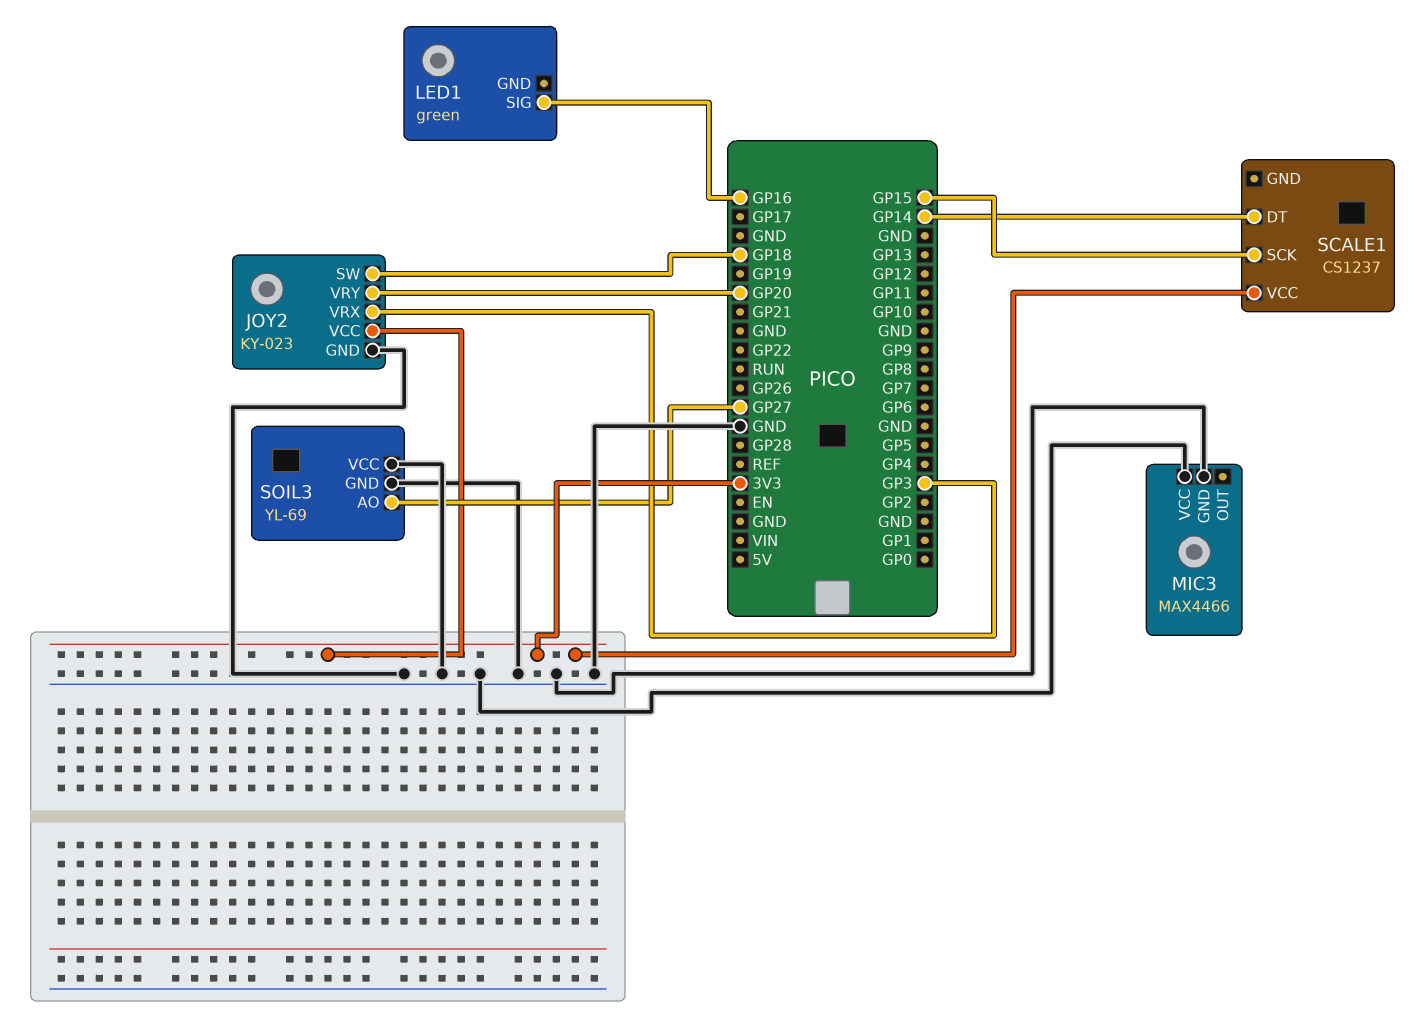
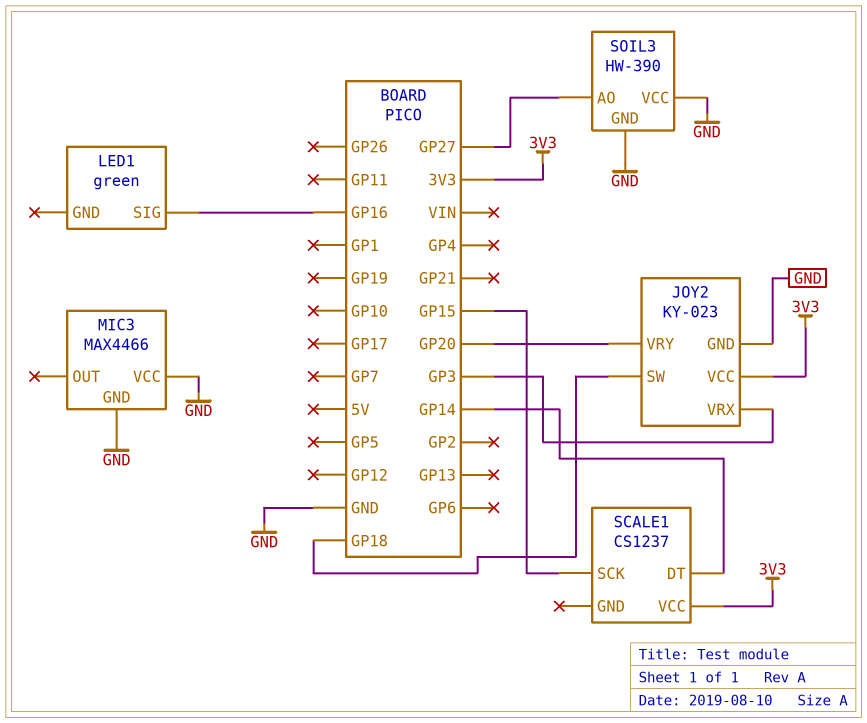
SOIL3: YL-69 -> HW-390

